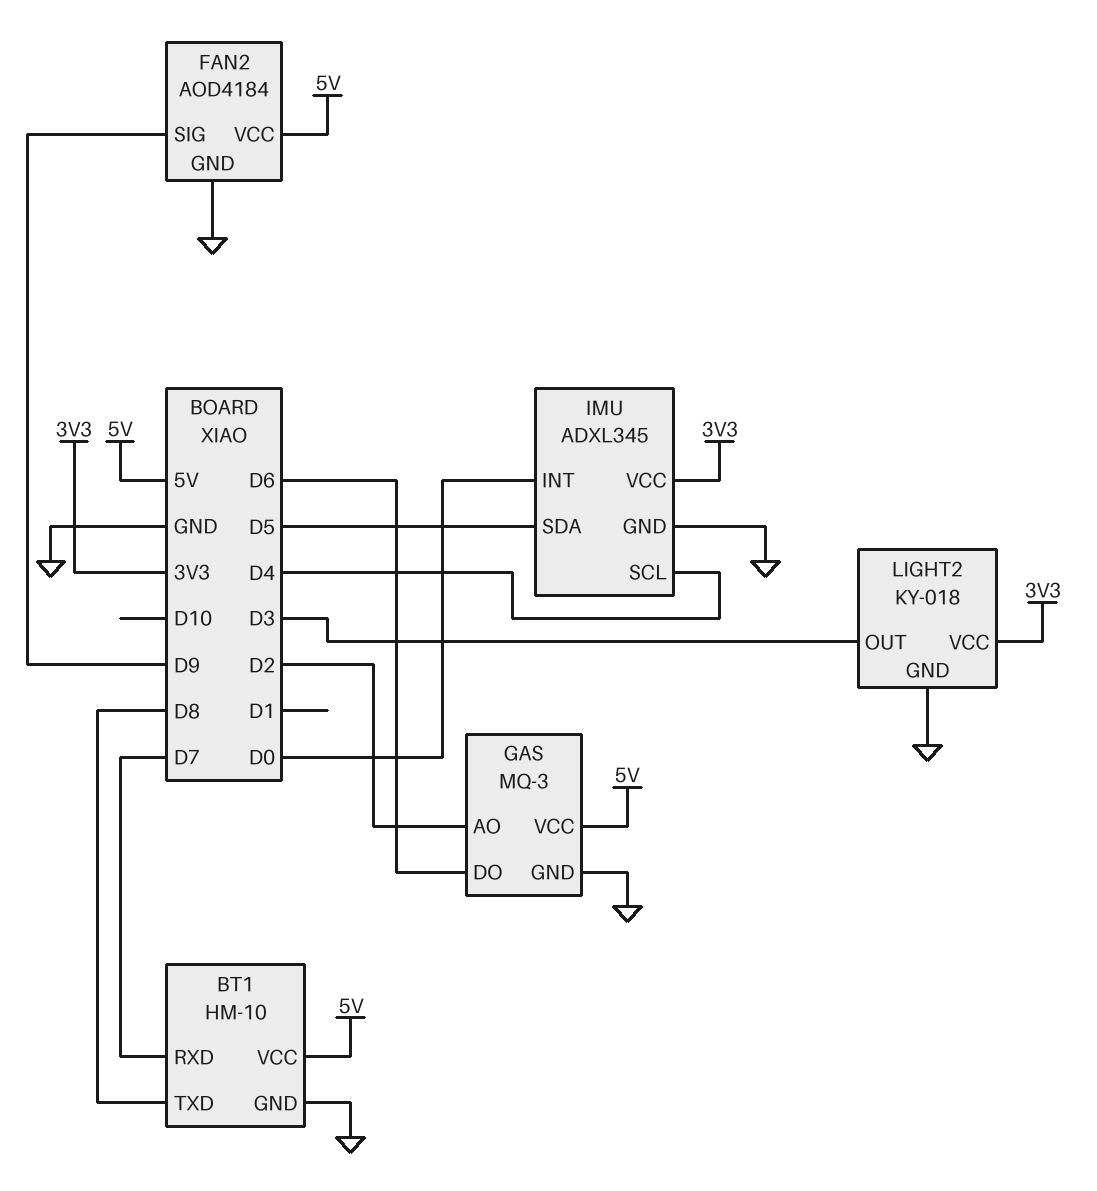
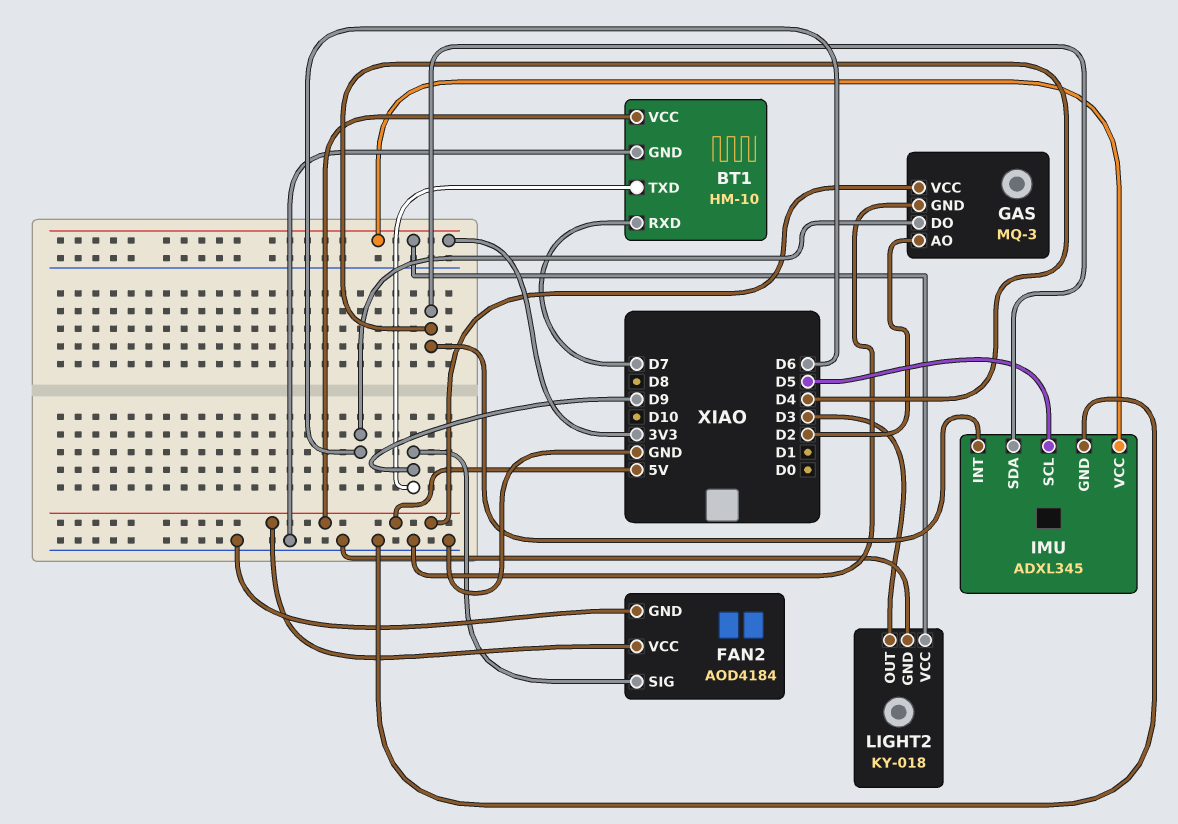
BT1 pin TXD: D8 -> D9
IMU pin INT: D0 -> D4
IMU pin SCL: D4 -> D5
IMU pin SDA: D5 -> D4

